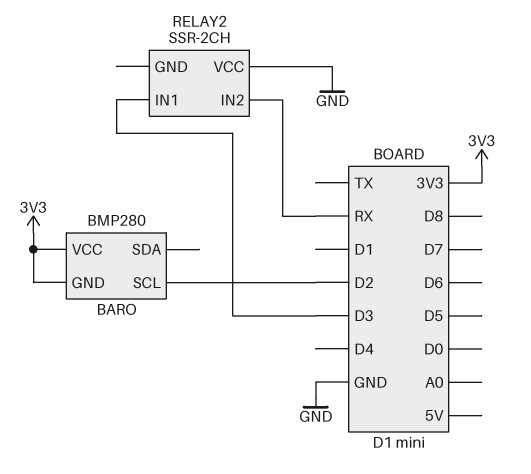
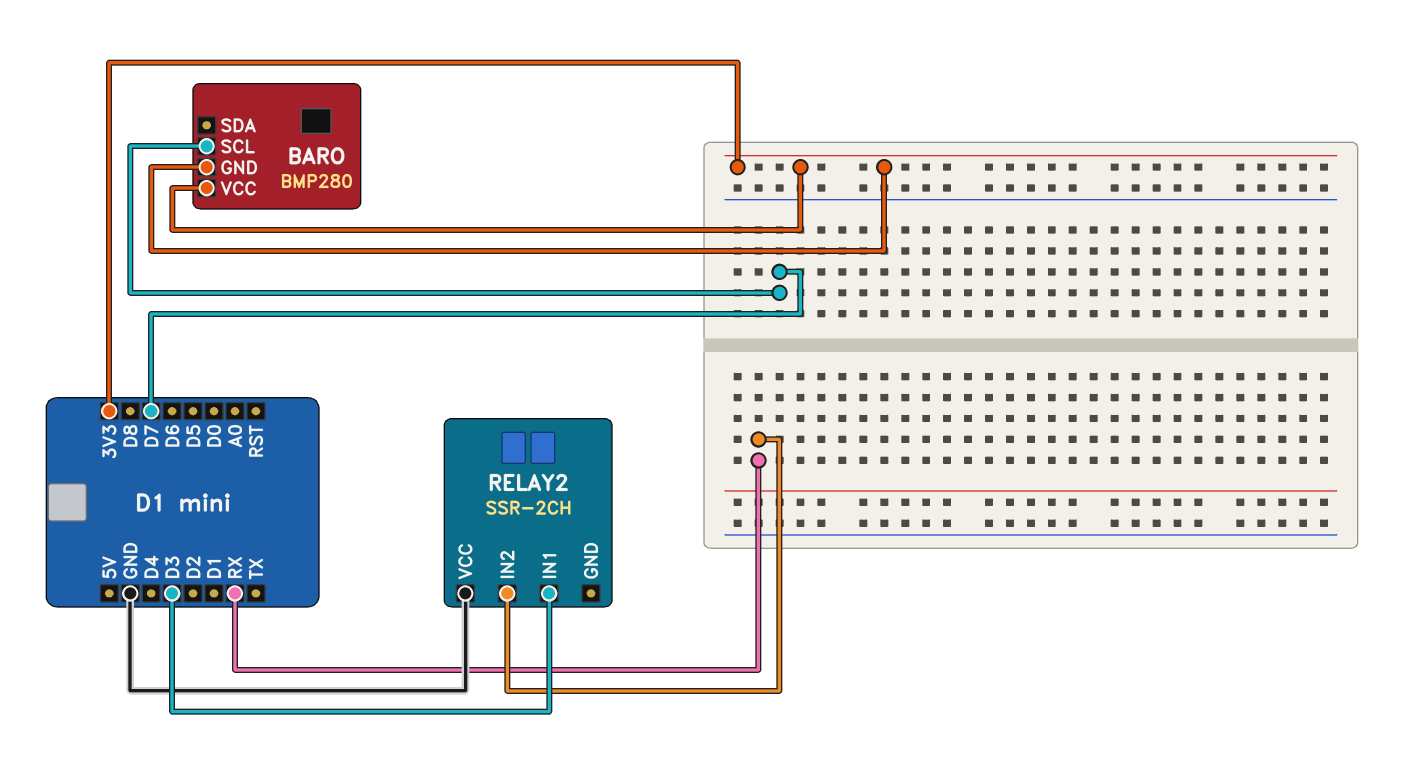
BARO pin SCL: D2 -> D7

